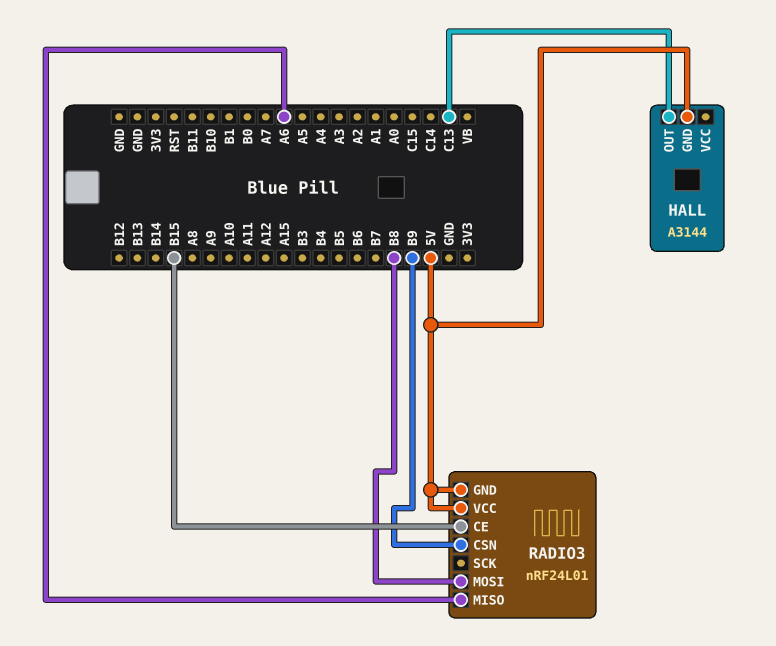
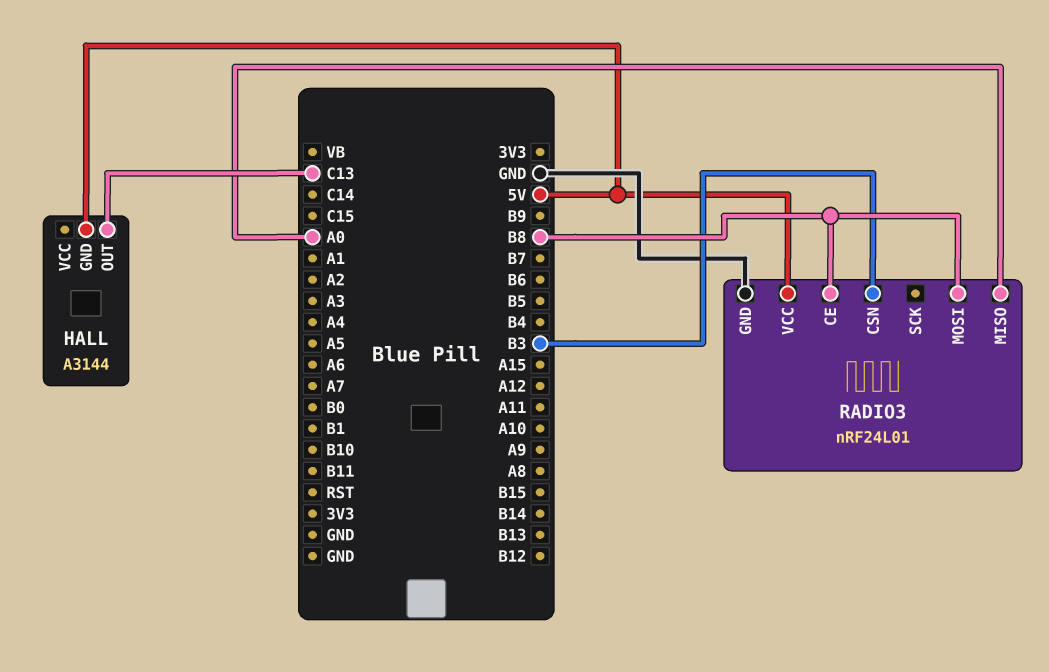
RADIO3 pin CE: B15 -> B8
RADIO3 pin CSN: B9 -> B3
RADIO3 pin GND: 5V -> GND
RADIO3 pin MISO: A6 -> A0

